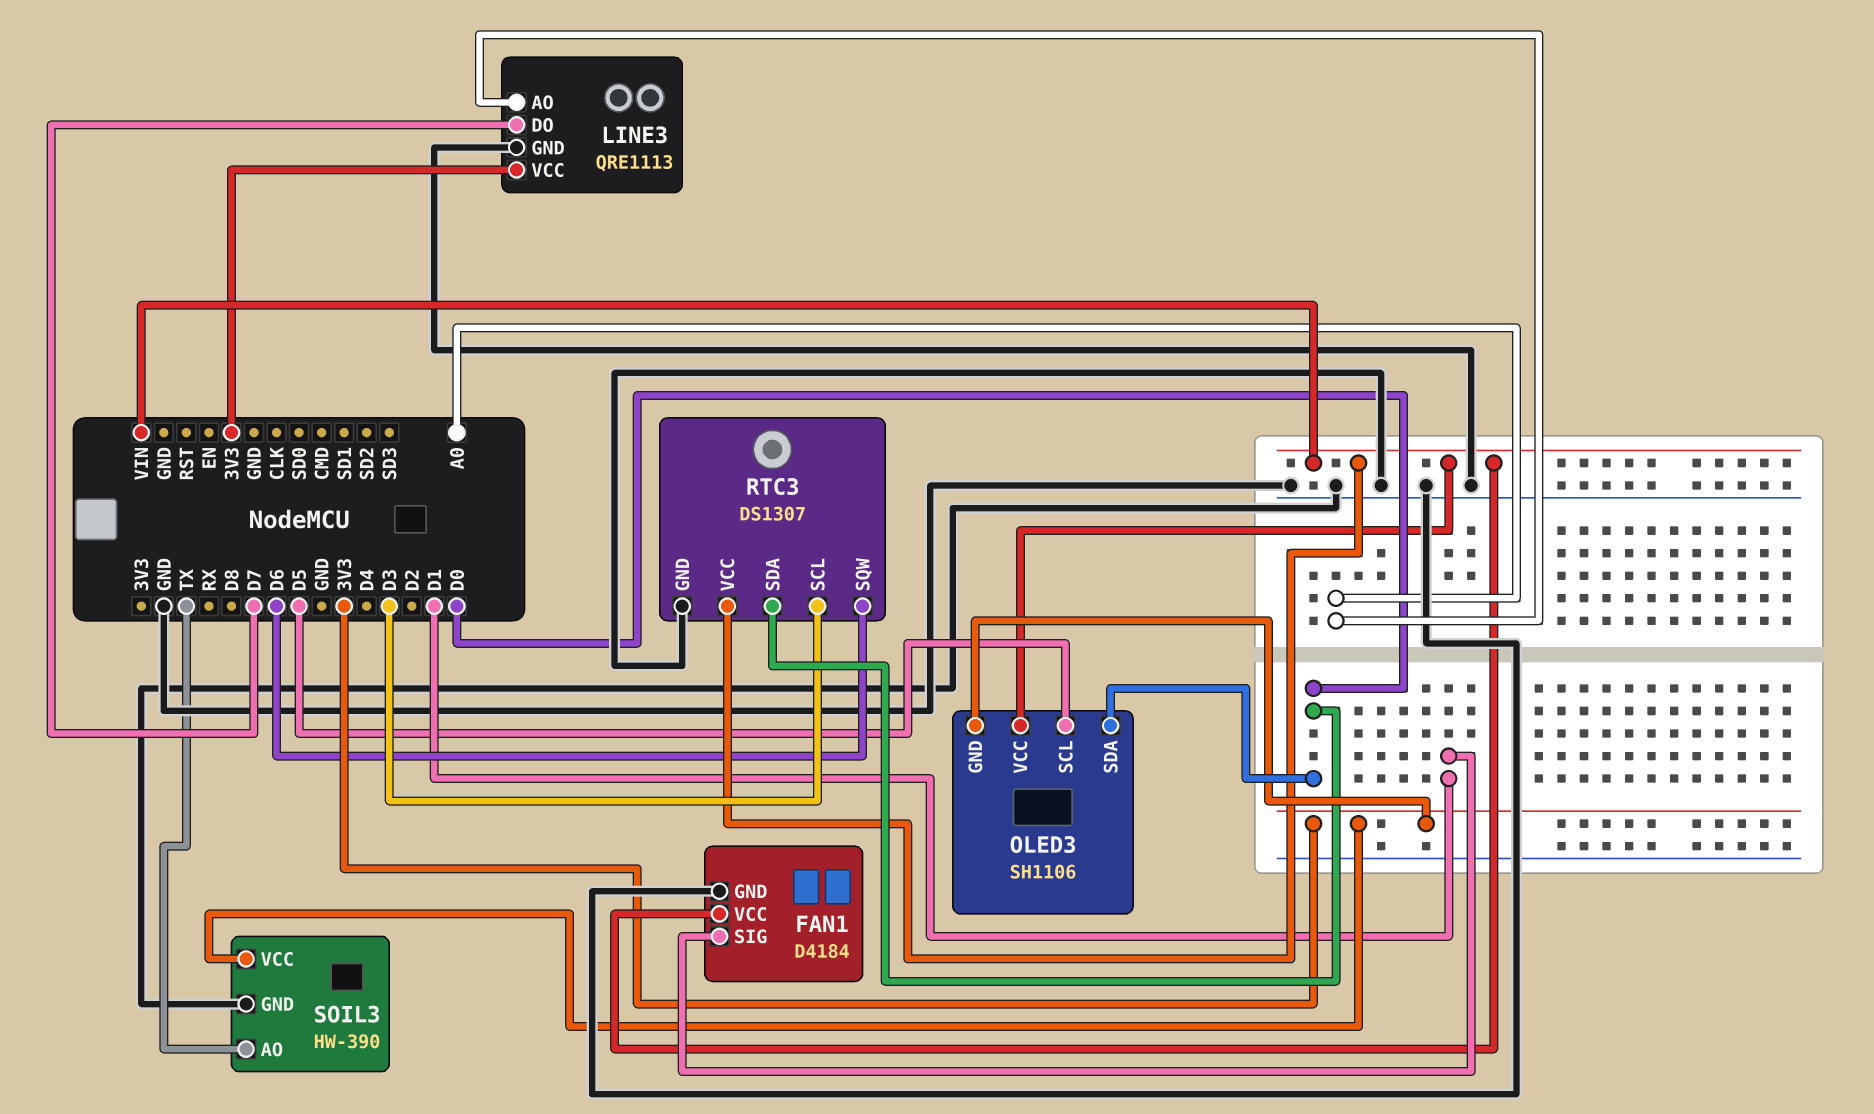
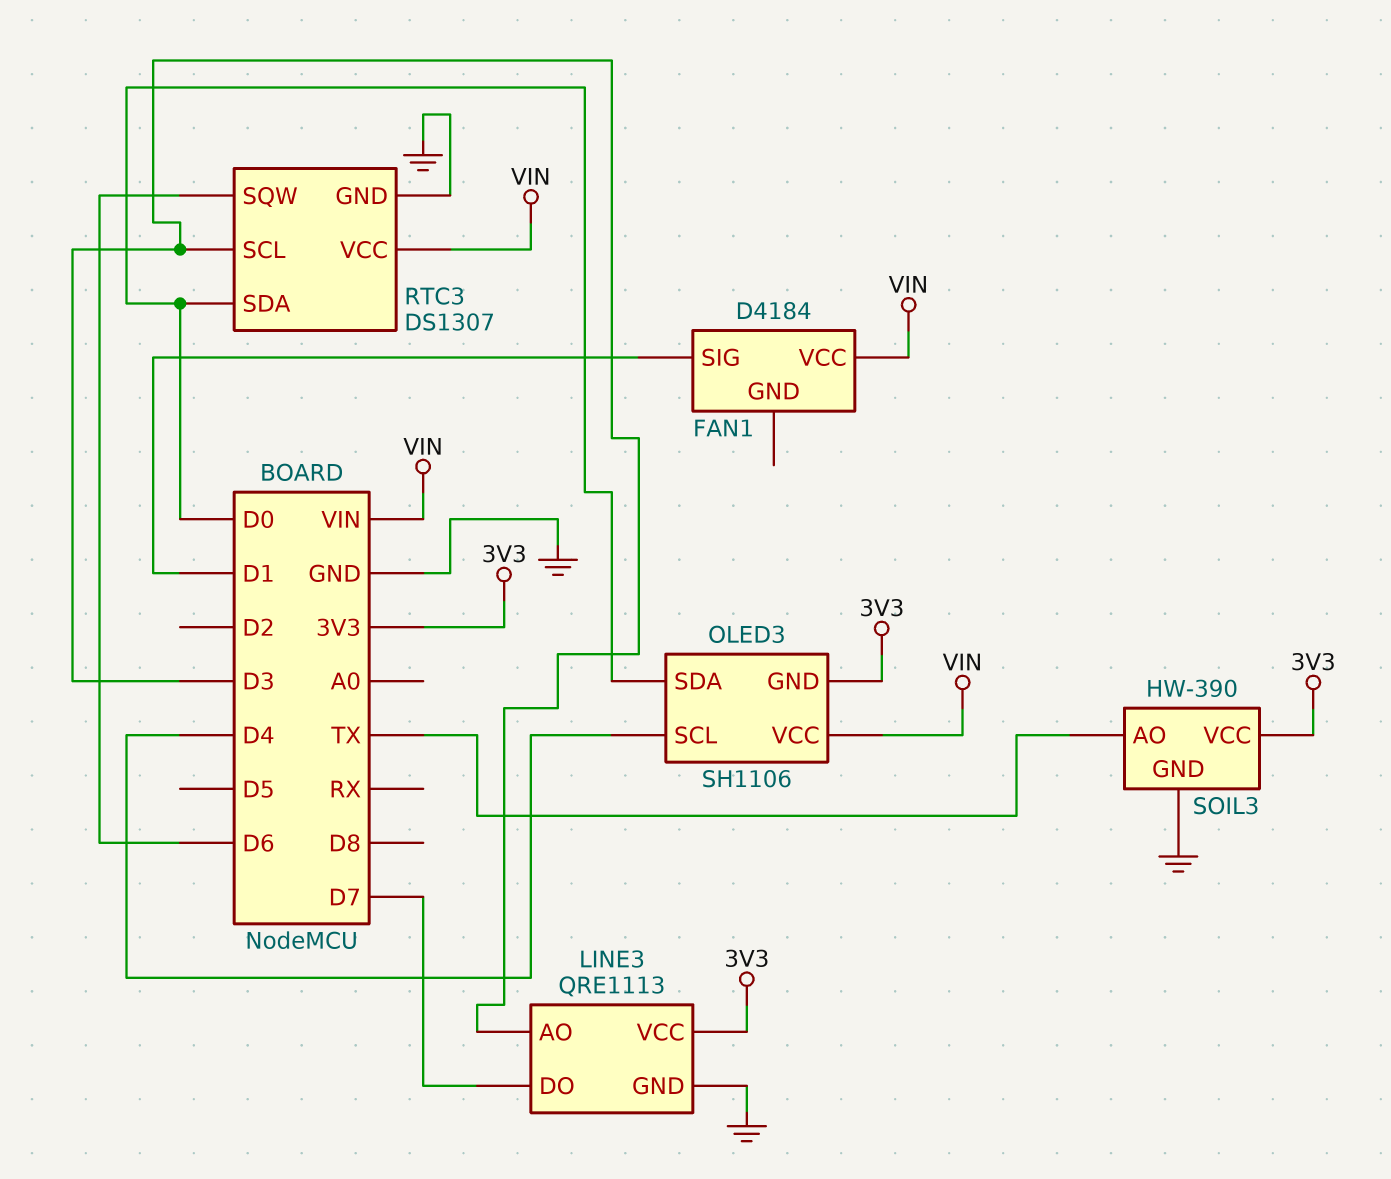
FAN1 pin GND: GND -> none
LINE3 pin AO: A0 -> D3
OLED3 pin SCL: D5 -> D4

